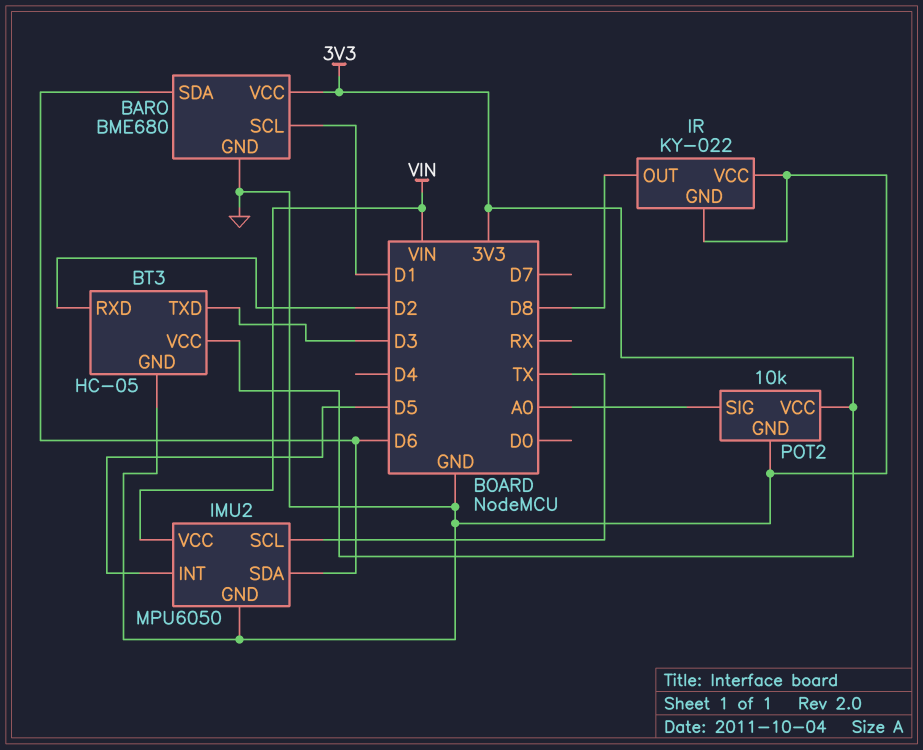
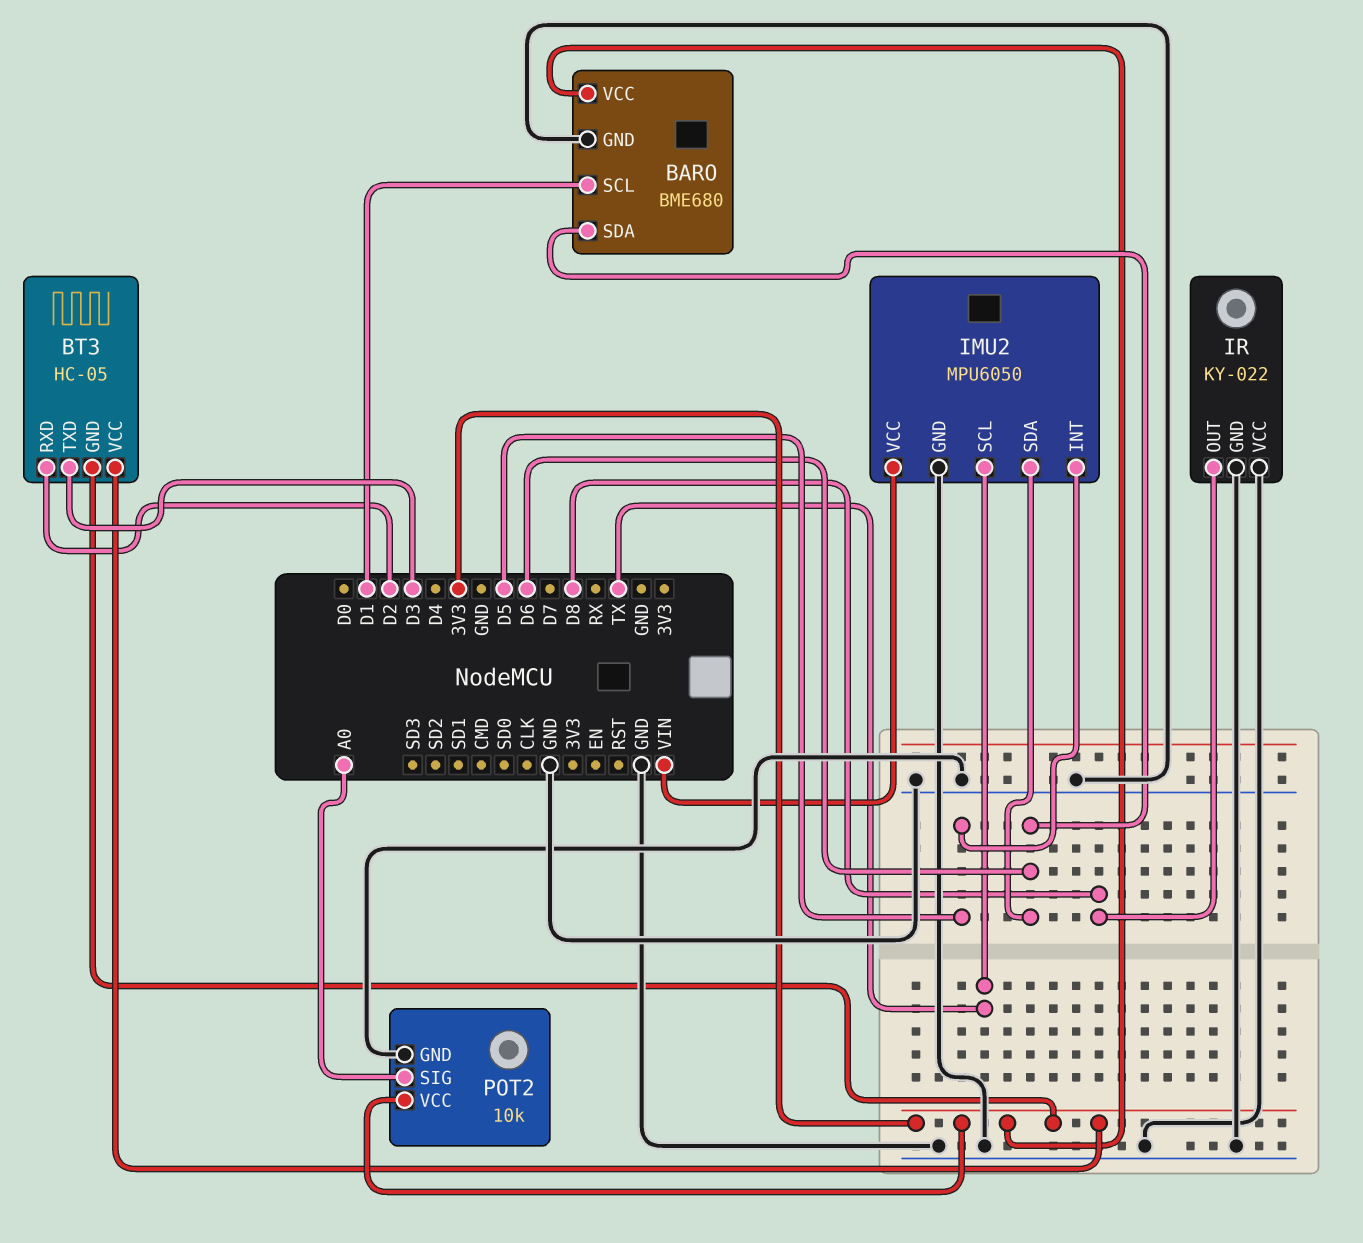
BT3 pin GND: GND -> 3V3

